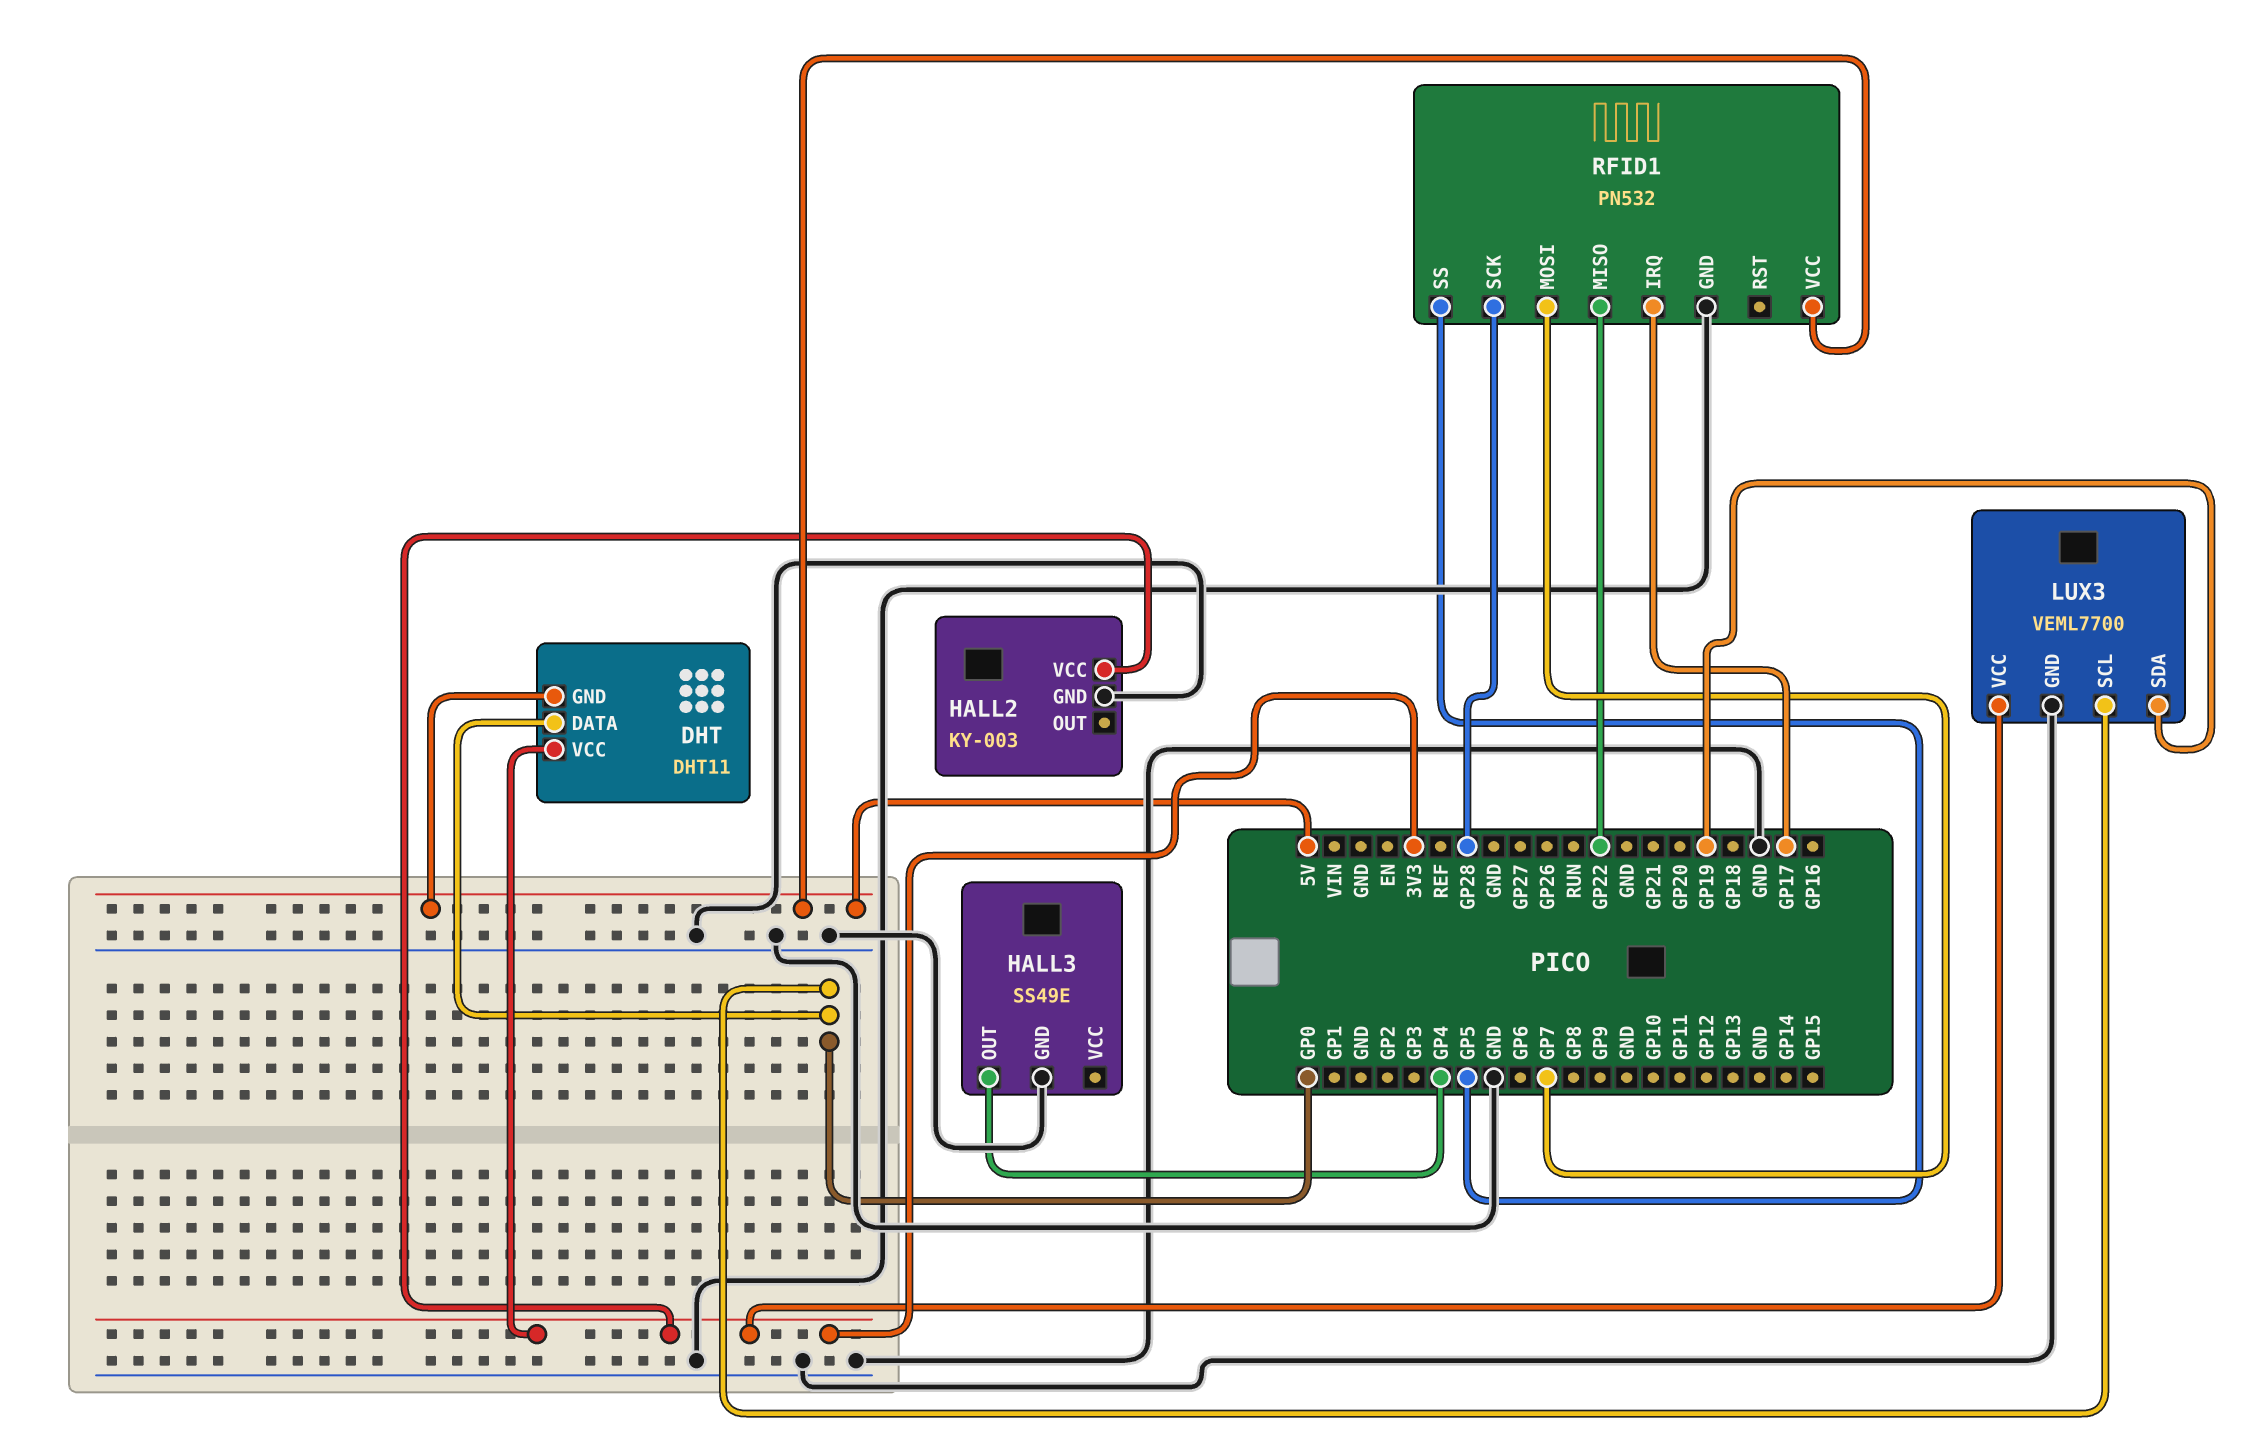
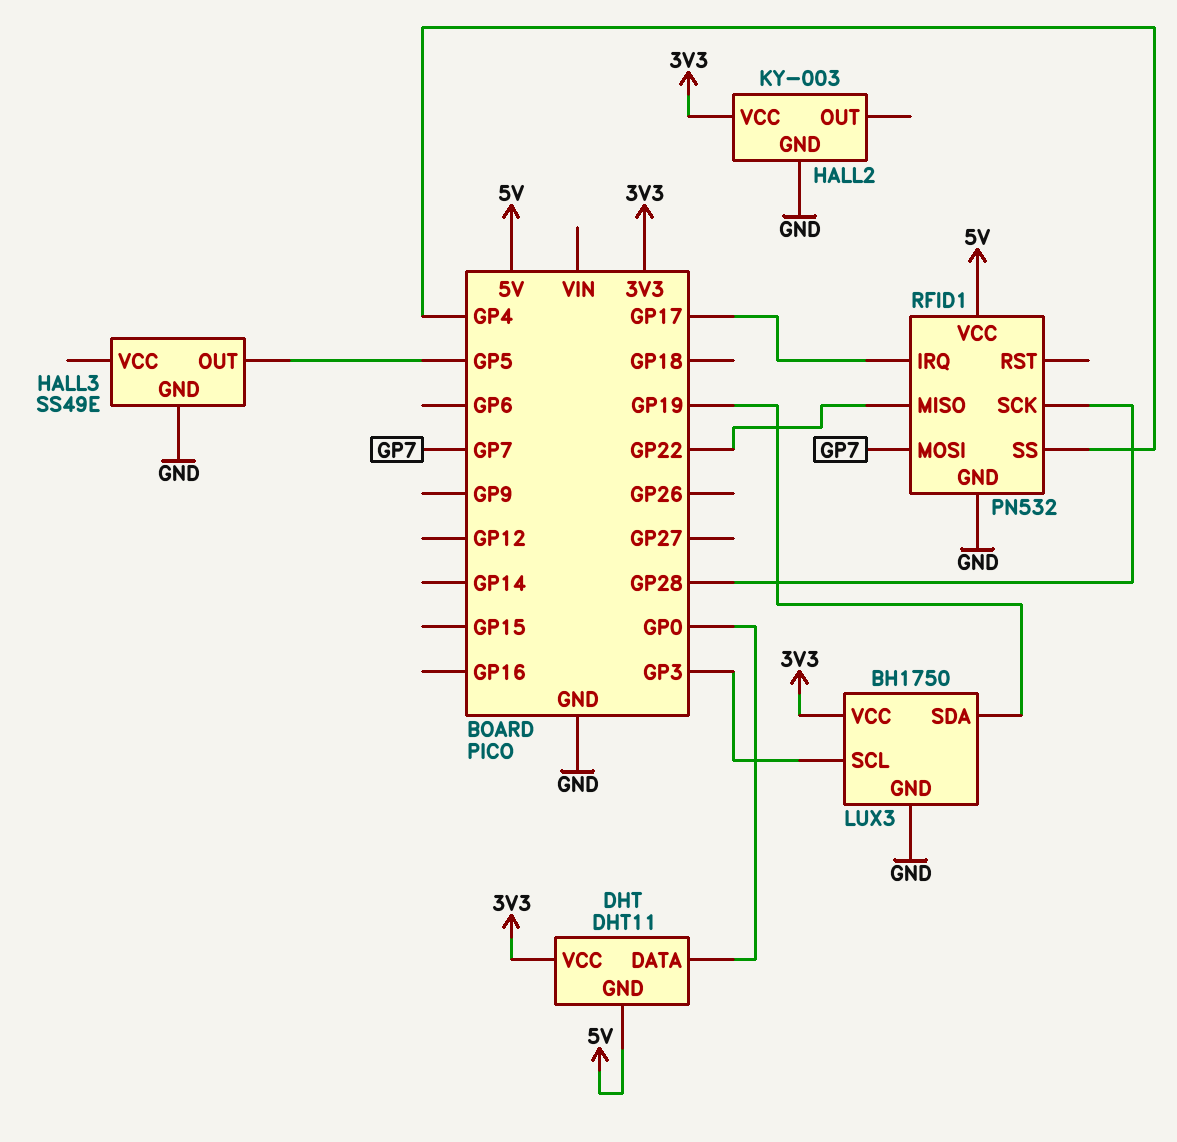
HALL3 pin OUT: GP4 -> GP5
LUX3: VEML7700 -> BH1750
LUX3 pin SCL: GP0 -> GP3
RFID1 pin SS: GP5 -> GP4

